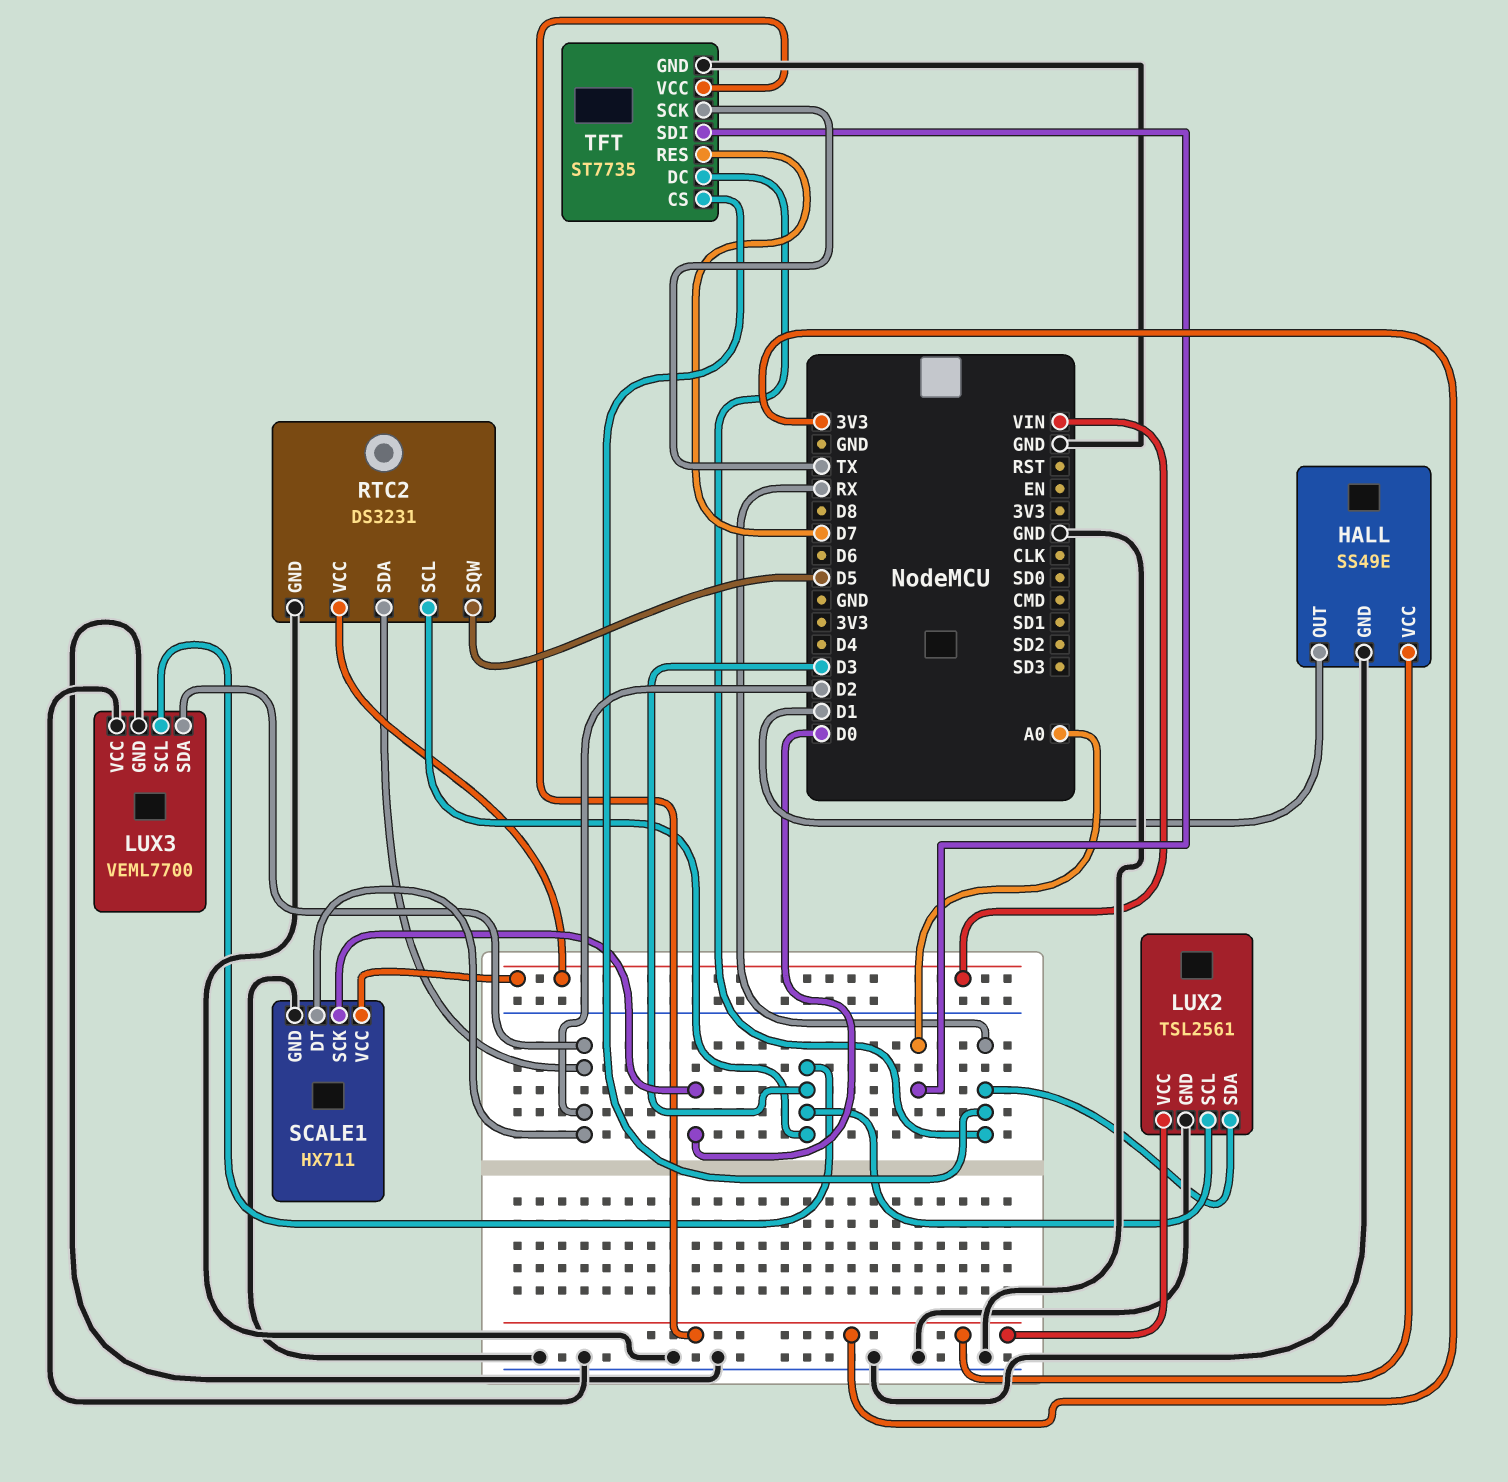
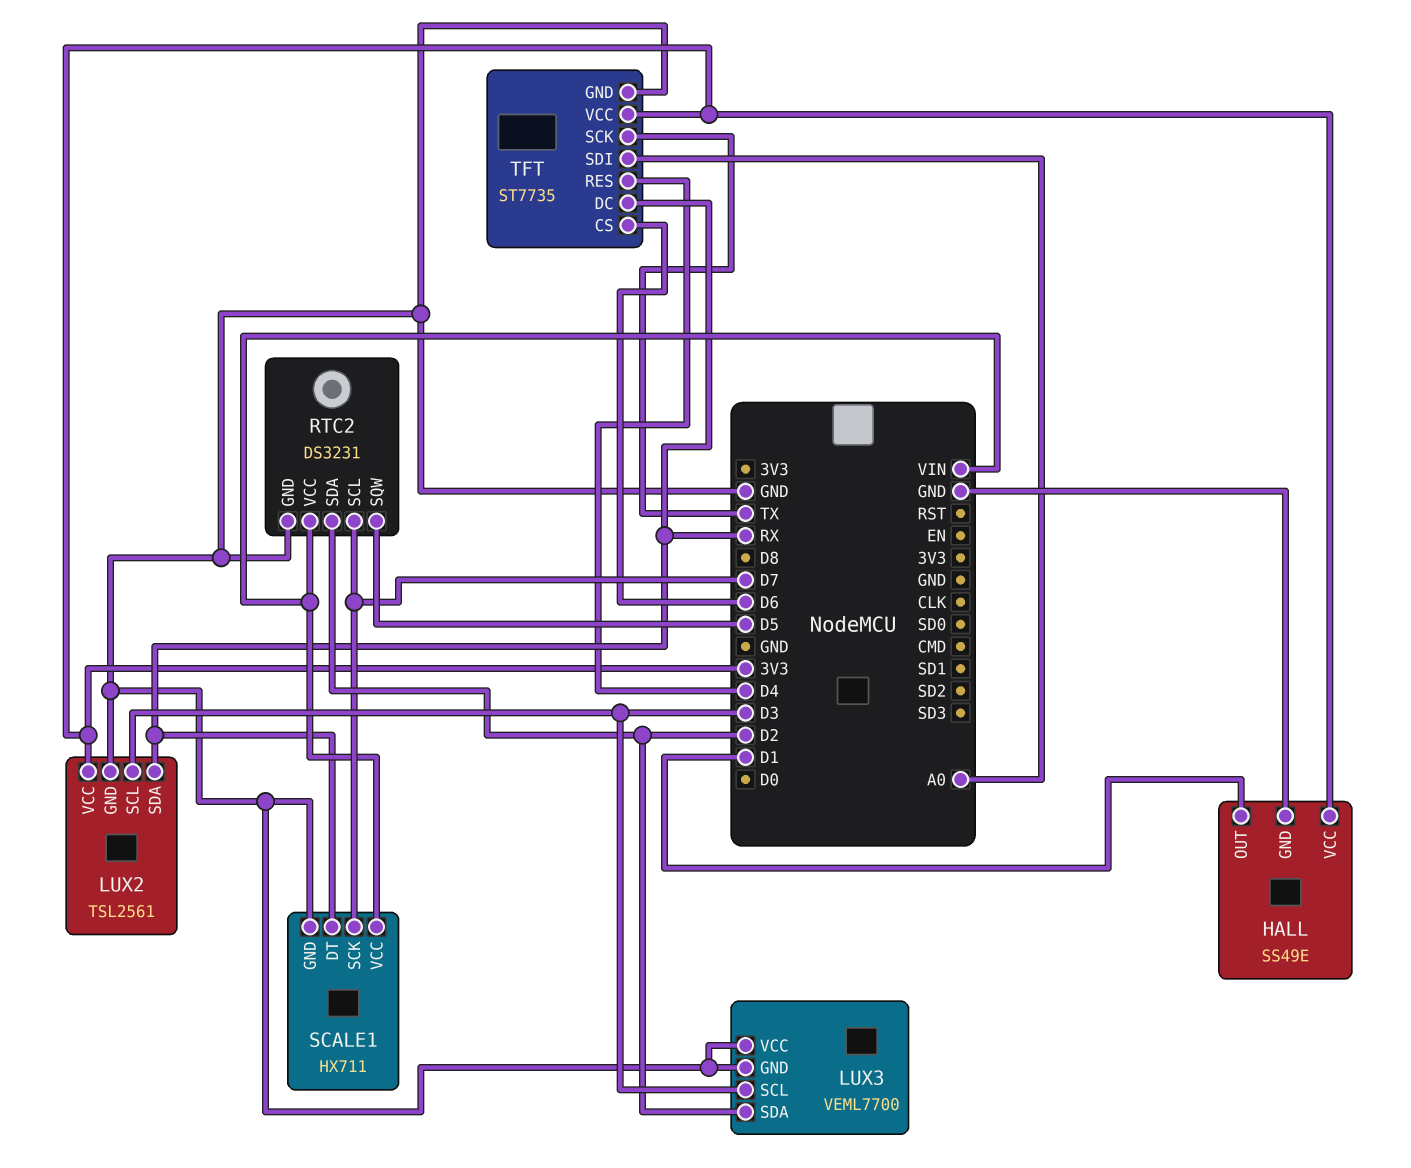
RTC2 pin SCL: D3 -> D7
SCALE1 pin DT: D2 -> RX
SCALE1 pin SCK: D0 -> D7
TFT pin CS: RX -> D6
TFT pin RES: D7 -> D4

